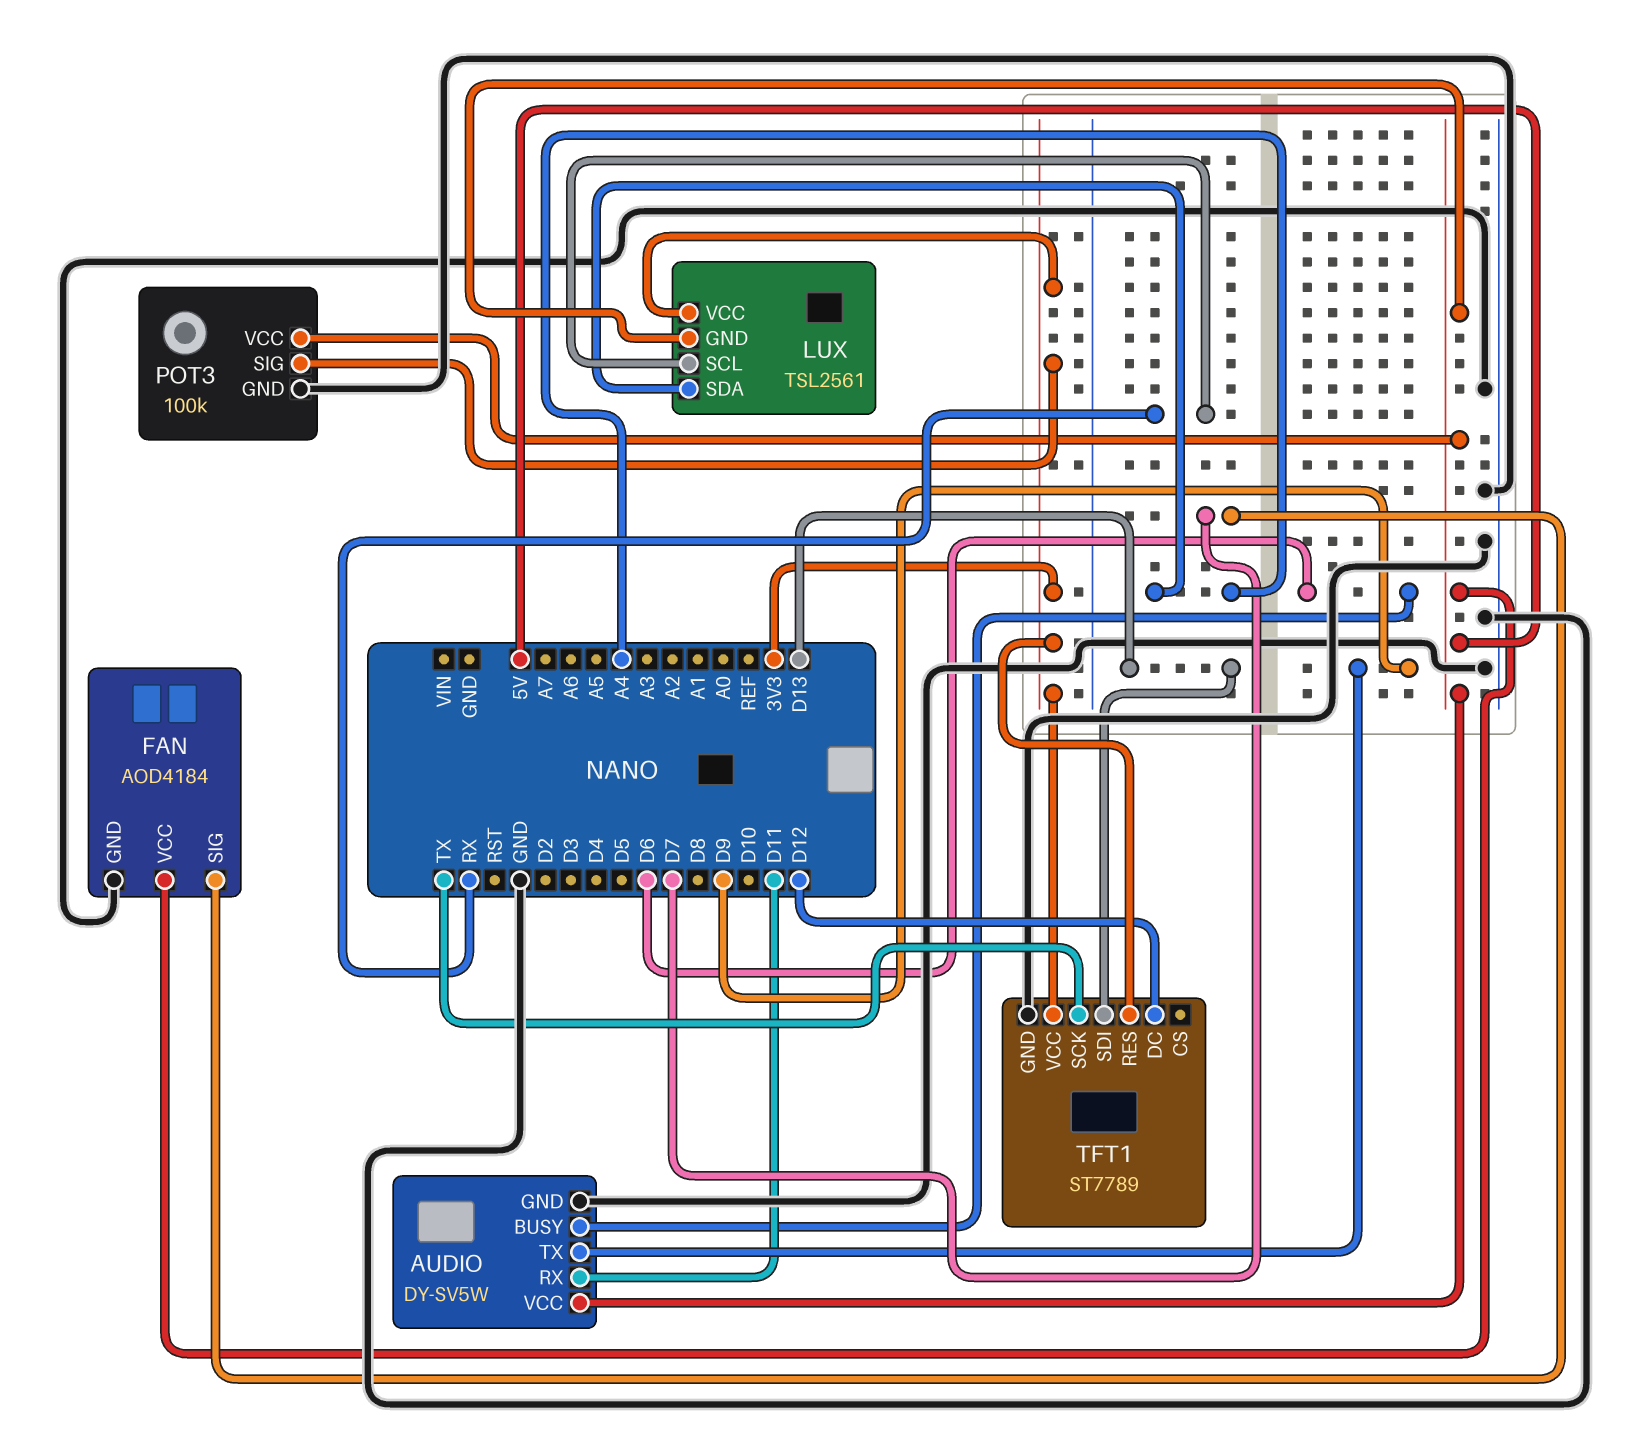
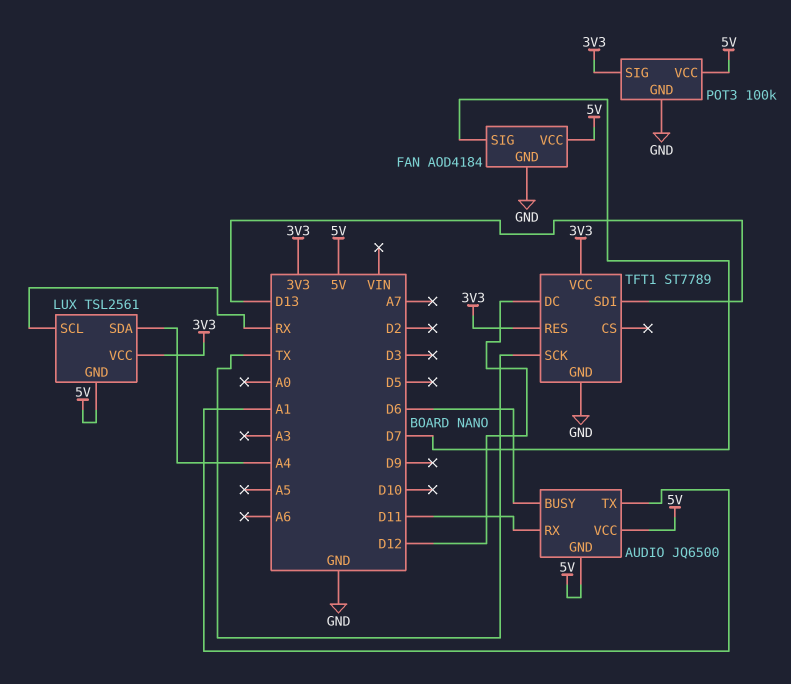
AUDIO: DY-SV5W -> JQ6500
AUDIO pin GND: GND -> 5V
AUDIO pin TX: D9 -> A1

